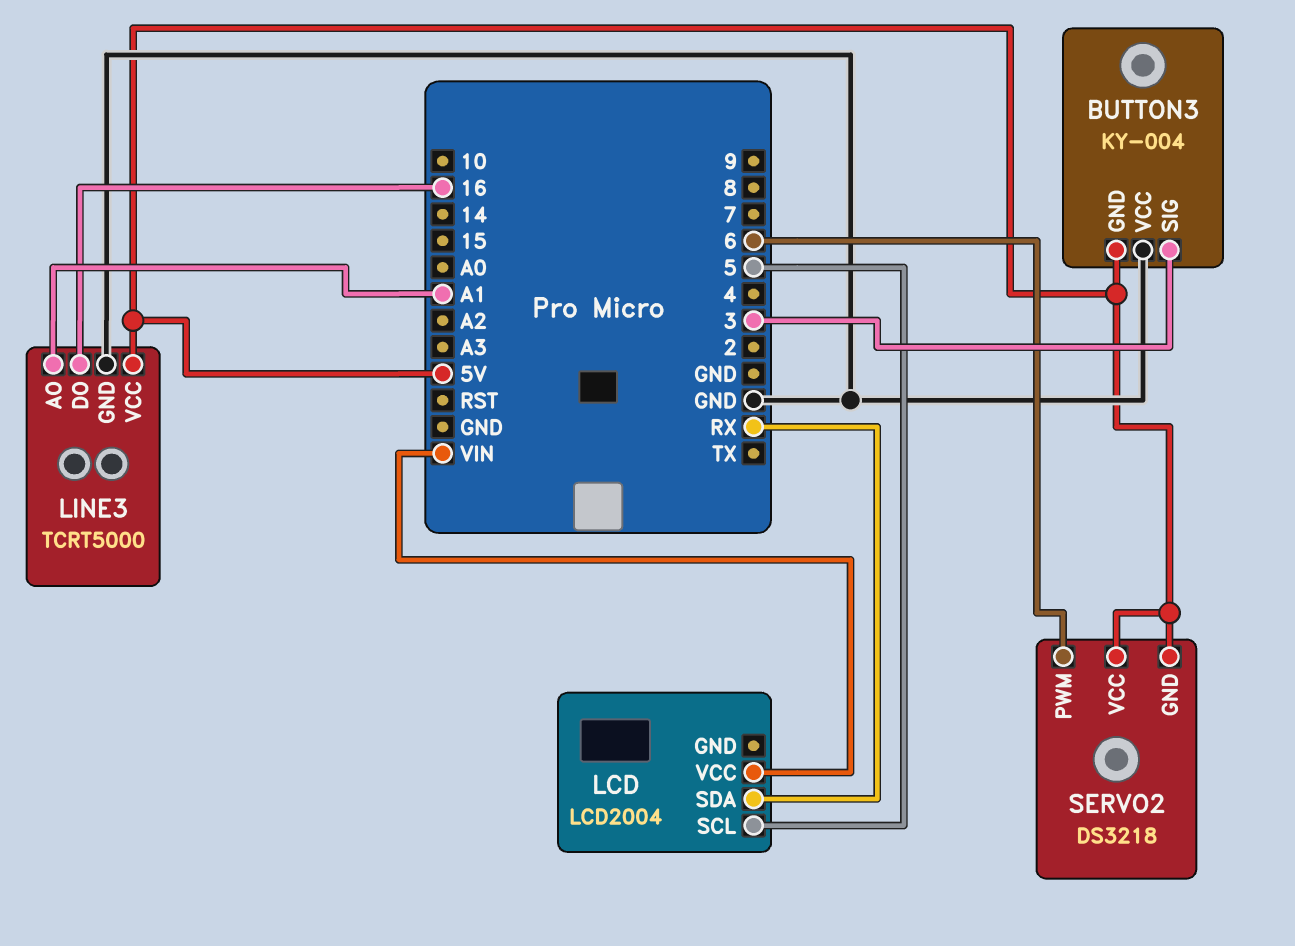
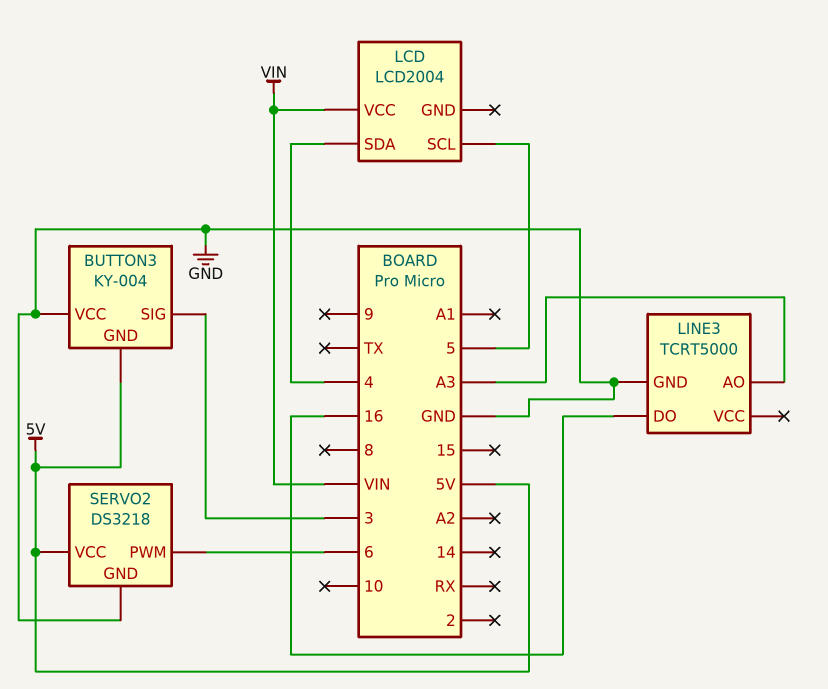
LCD pin SDA: RX -> 4
LINE3 pin AO: A1 -> A3
LINE3 pin VCC: 5V -> none
SERVO2 pin GND: 5V -> GND

